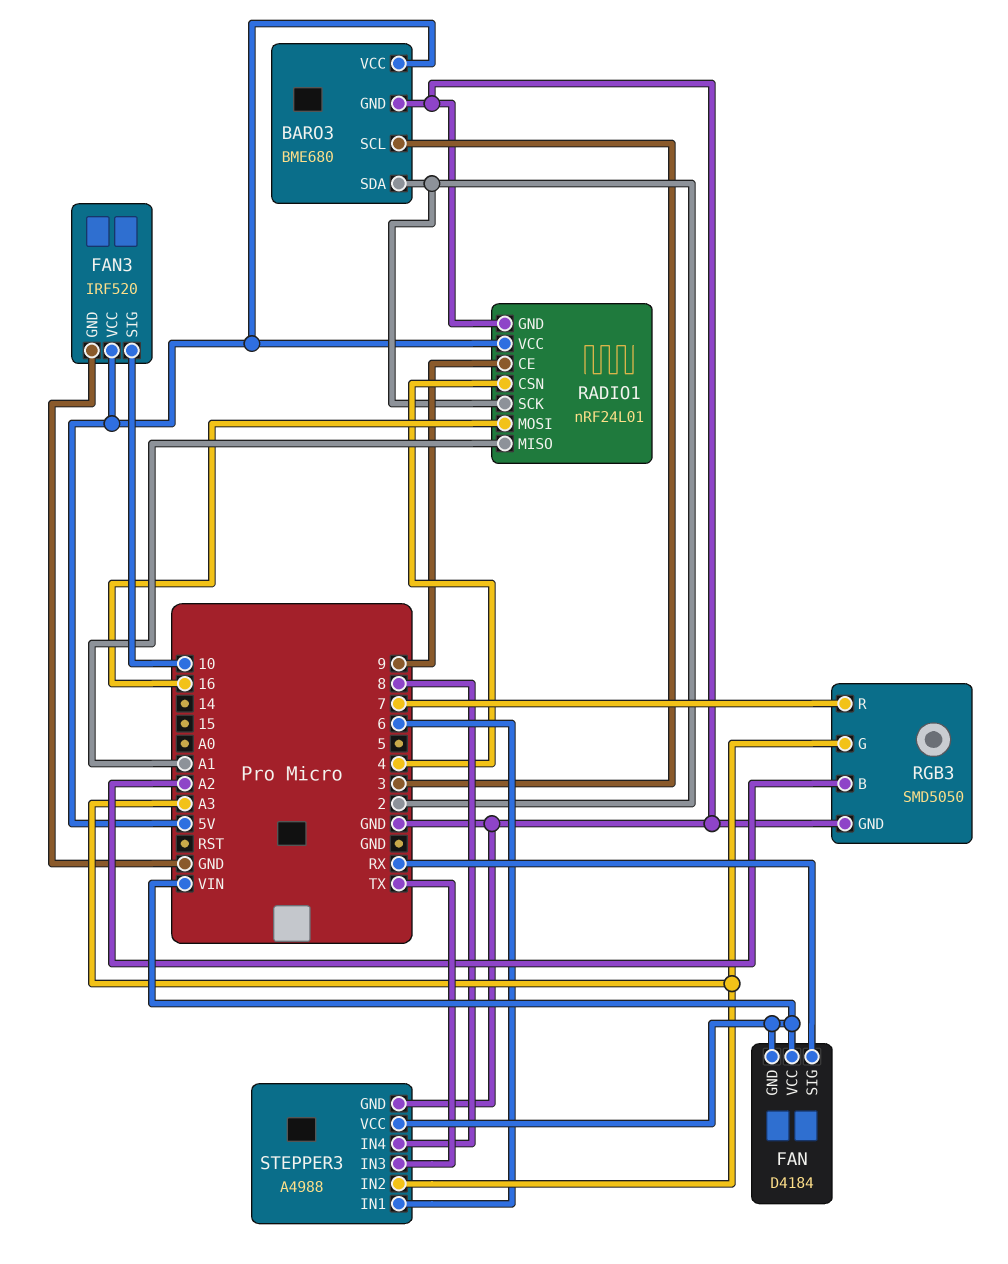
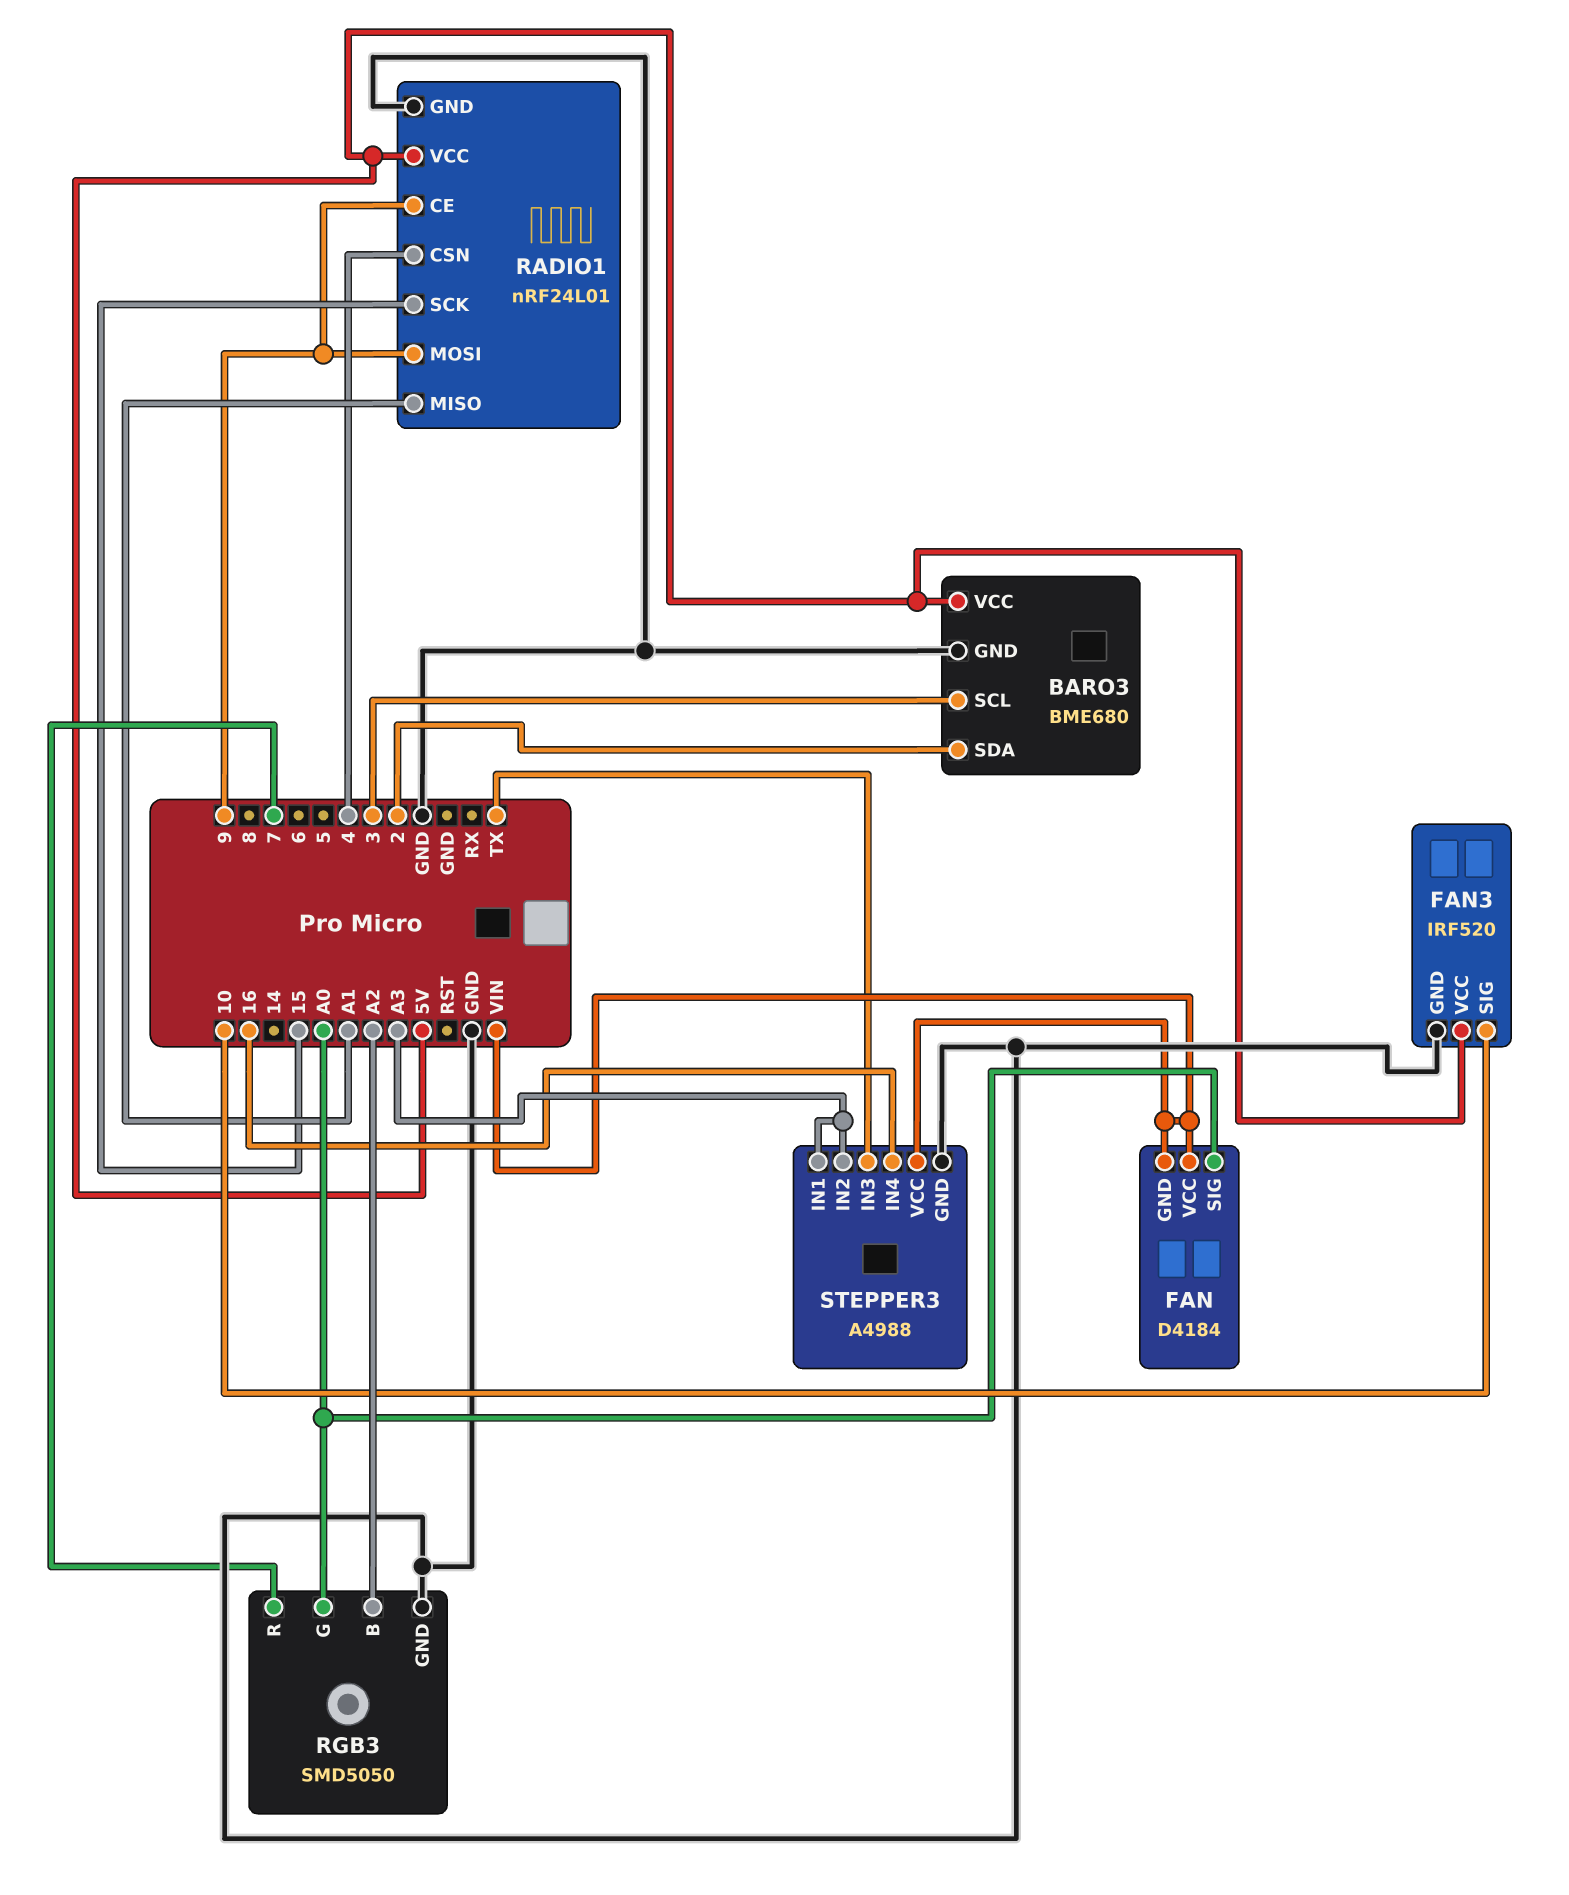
FAN pin SIG: RX -> A0
RADIO1 pin MOSI: 16 -> 9
RADIO1 pin SCK: 2 -> 15
RGB3 pin G: A3 -> A0
STEPPER3 pin IN1: 6 -> A3
STEPPER3 pin IN4: 8 -> 16

